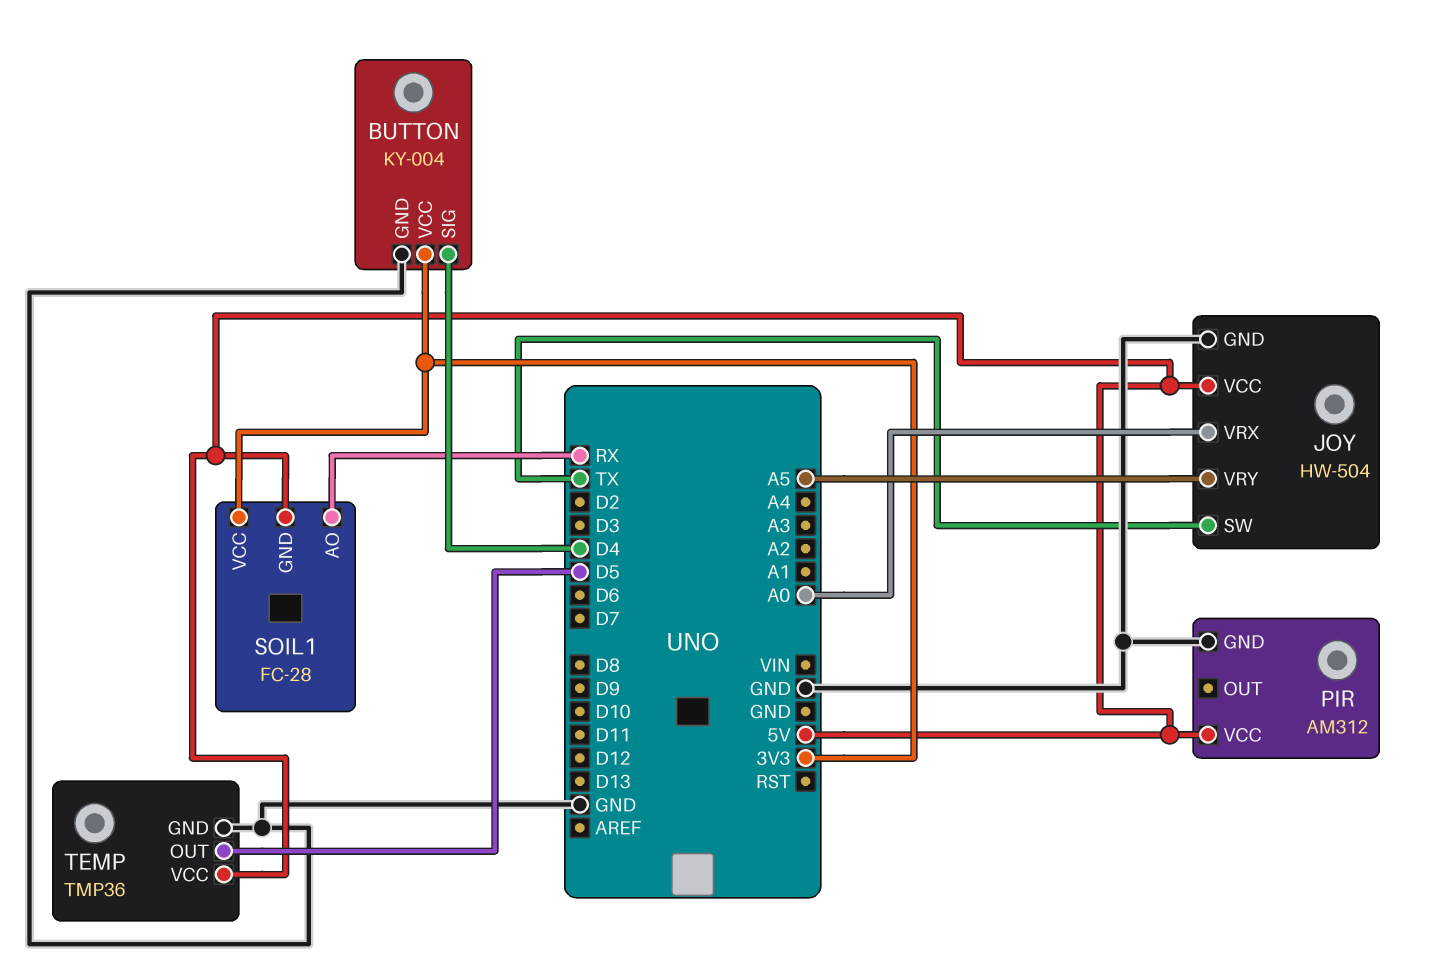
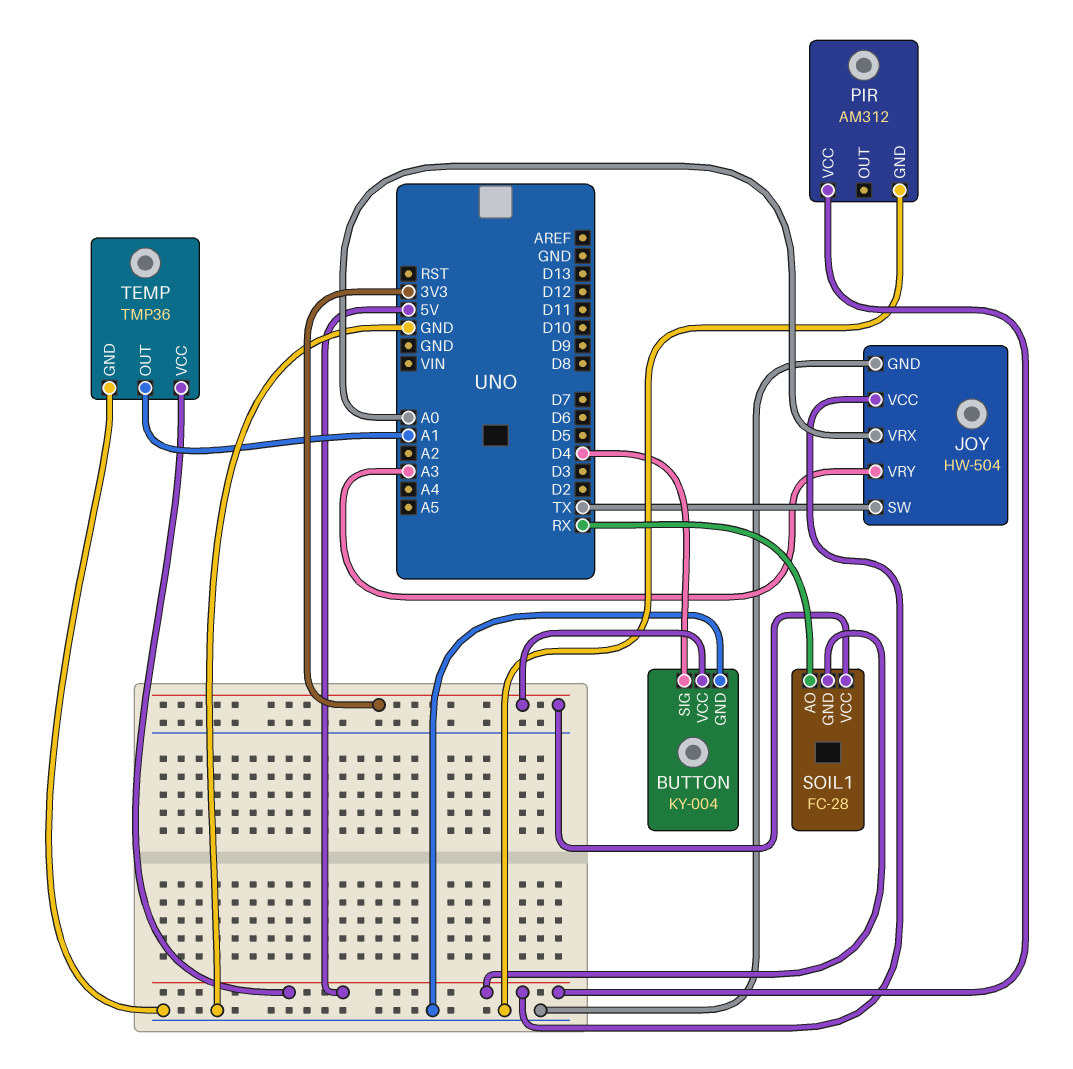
JOY pin VRY: A5 -> A3
TEMP pin OUT: D5 -> A1

